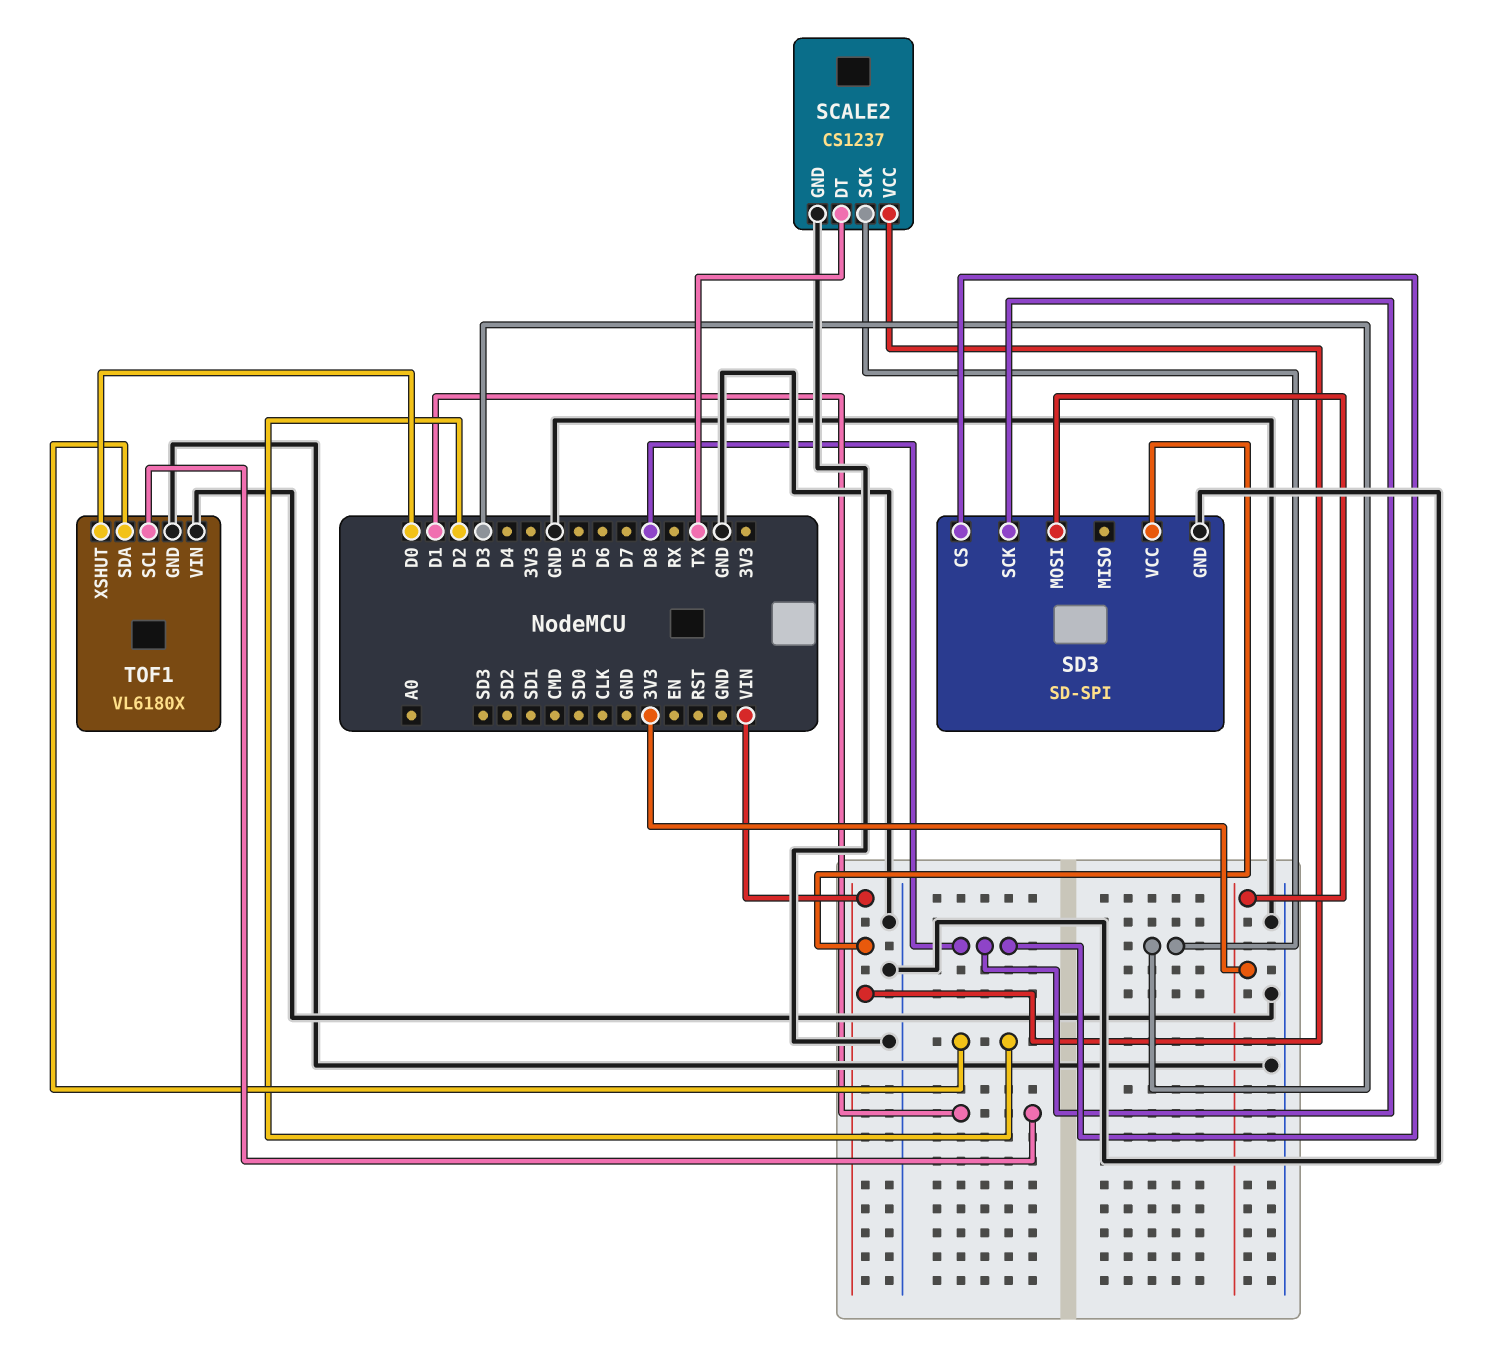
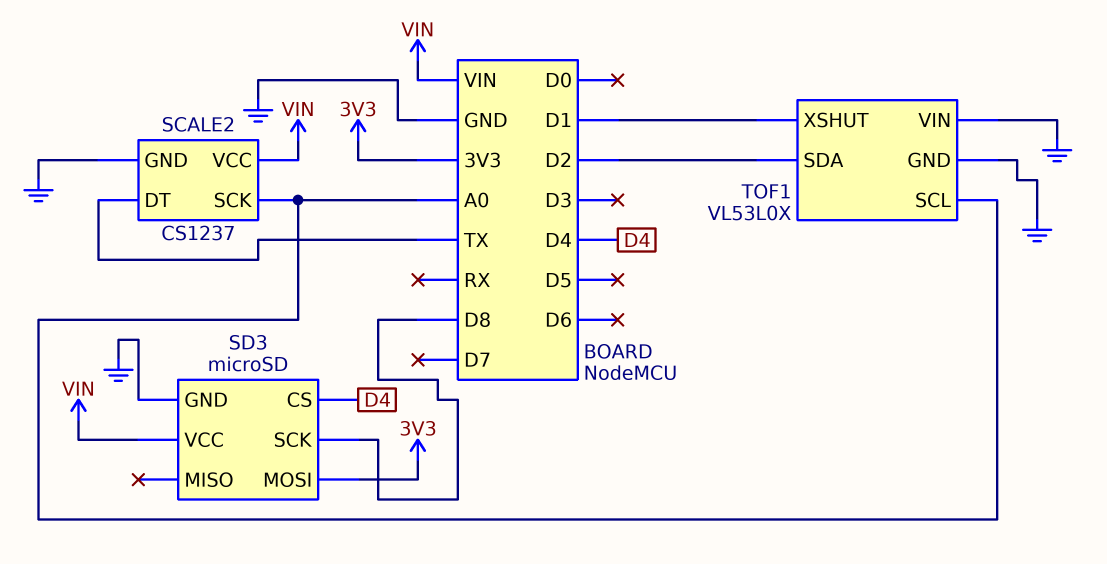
SCALE2 pin SCK: D3 -> A0
SD3: SD-SPI -> microSD
SD3 pin CS: D8 -> D4
TOF1: VL6180X -> VL53L0X
TOF1 pin SCL: D1 -> A0
TOF1 pin XSHUT: D0 -> D1

